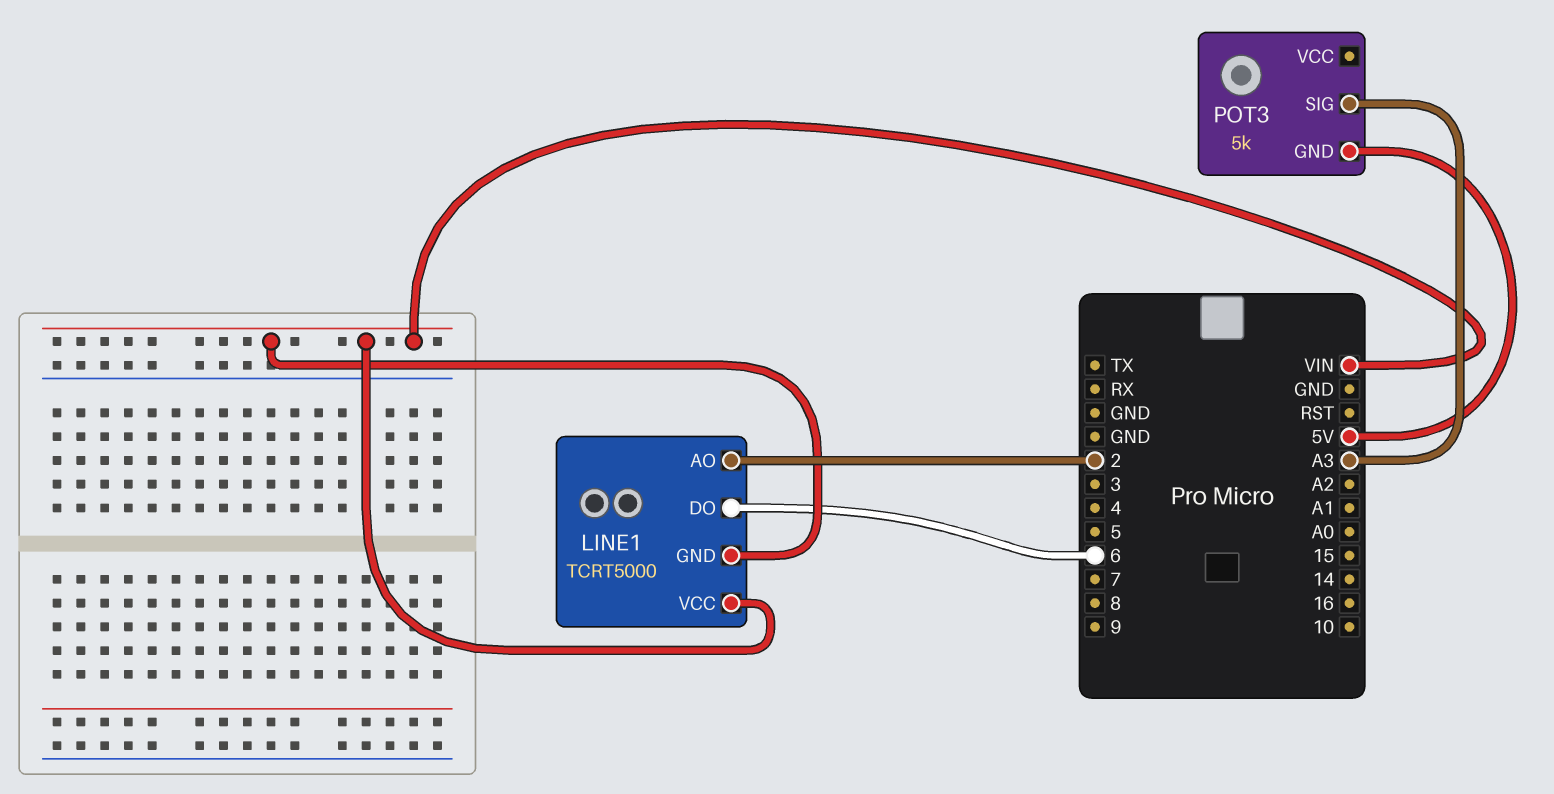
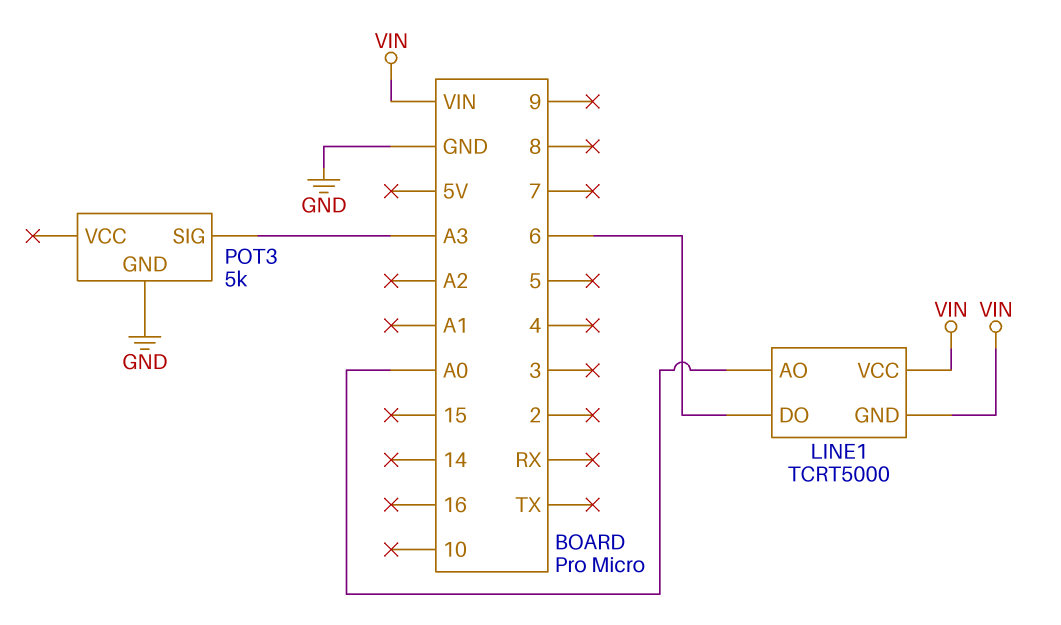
LINE1 pin AO: 2 -> A0
POT3 pin GND: 5V -> GND

